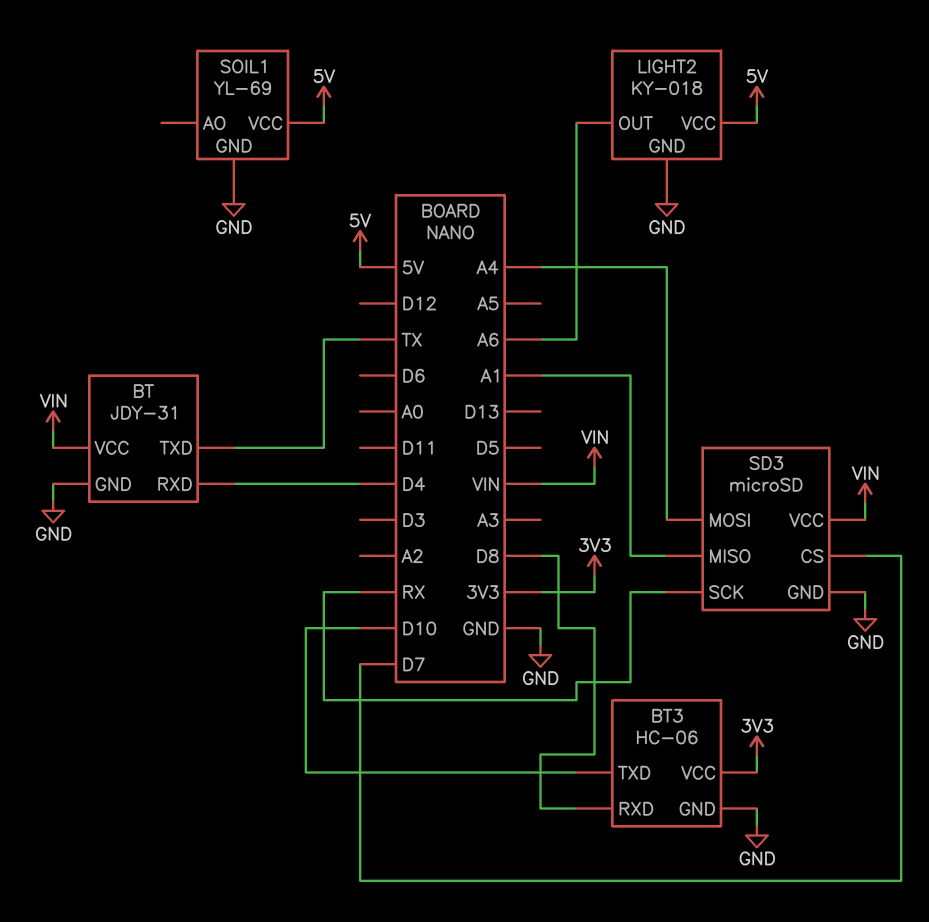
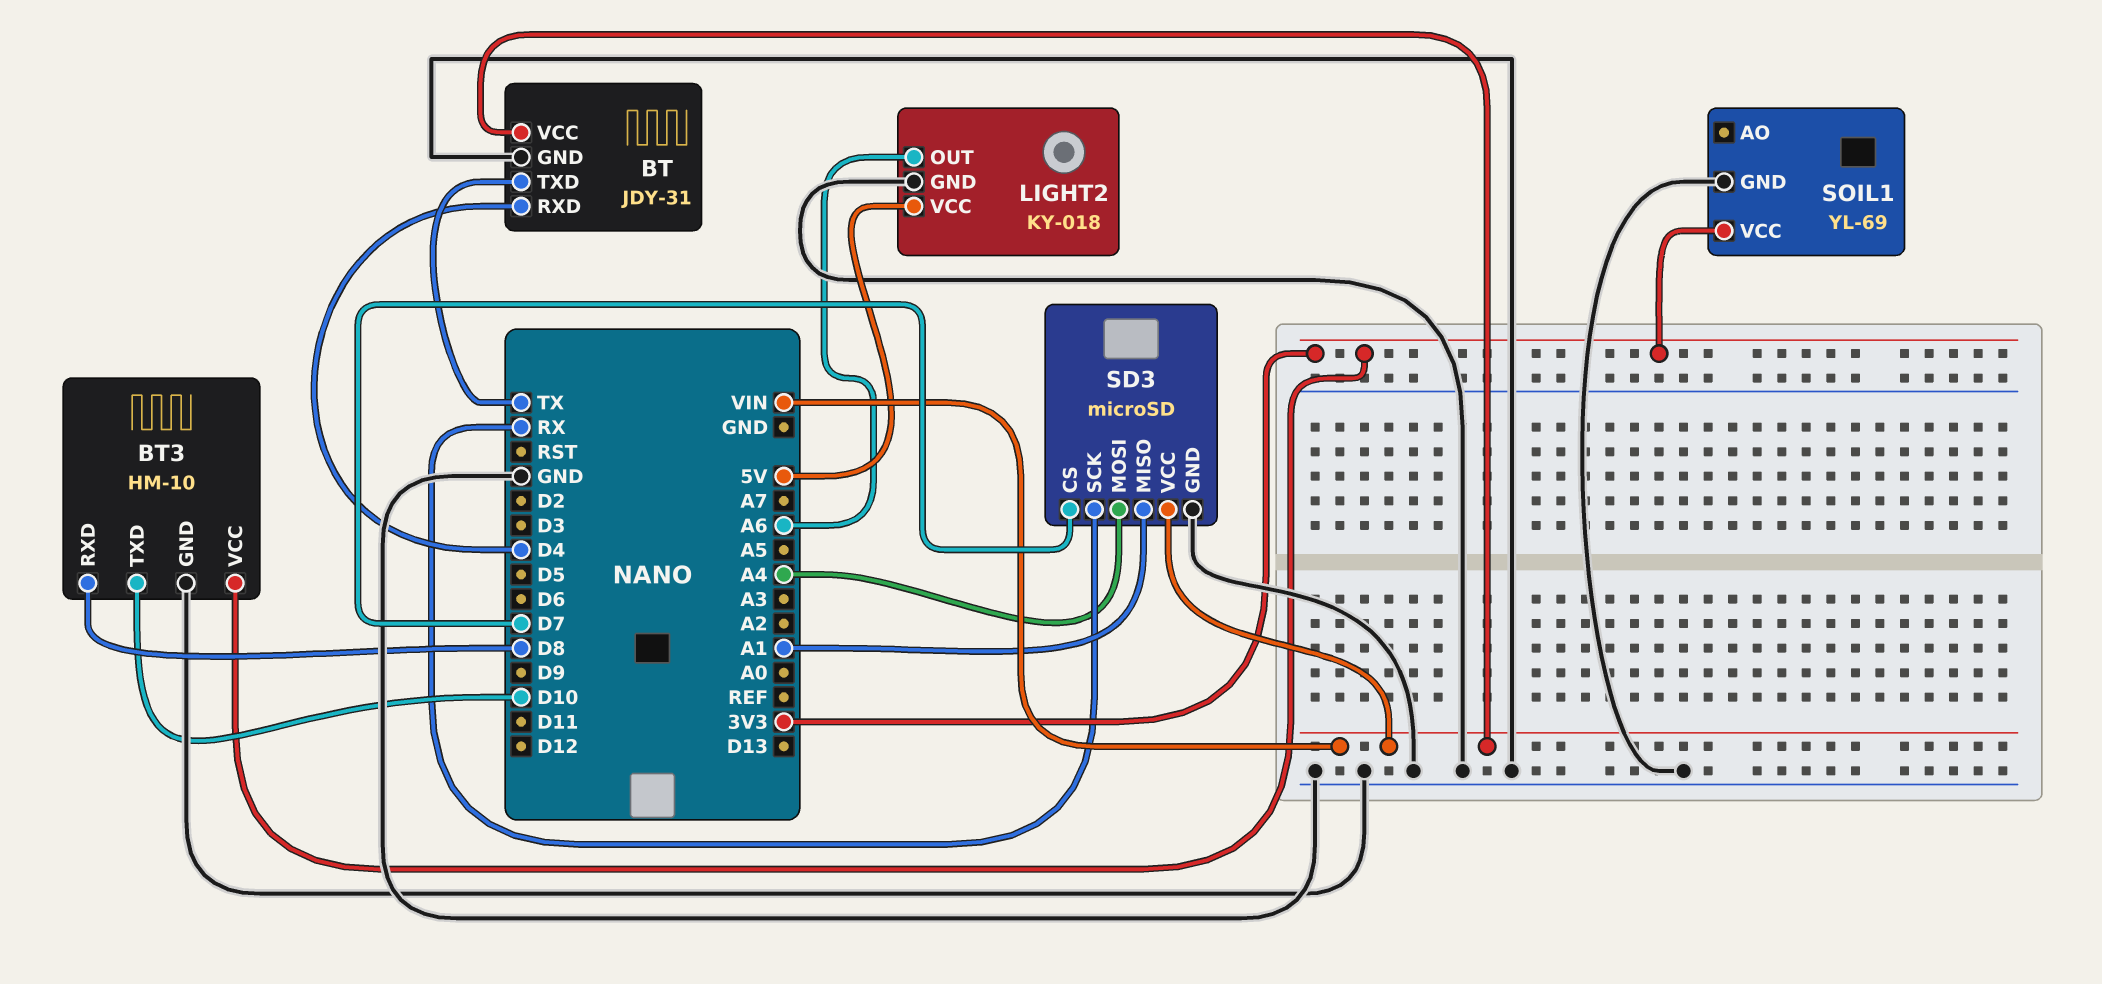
BT3: HC-06 -> HM-10
SOIL1 pin VCC: 5V -> 3V3

